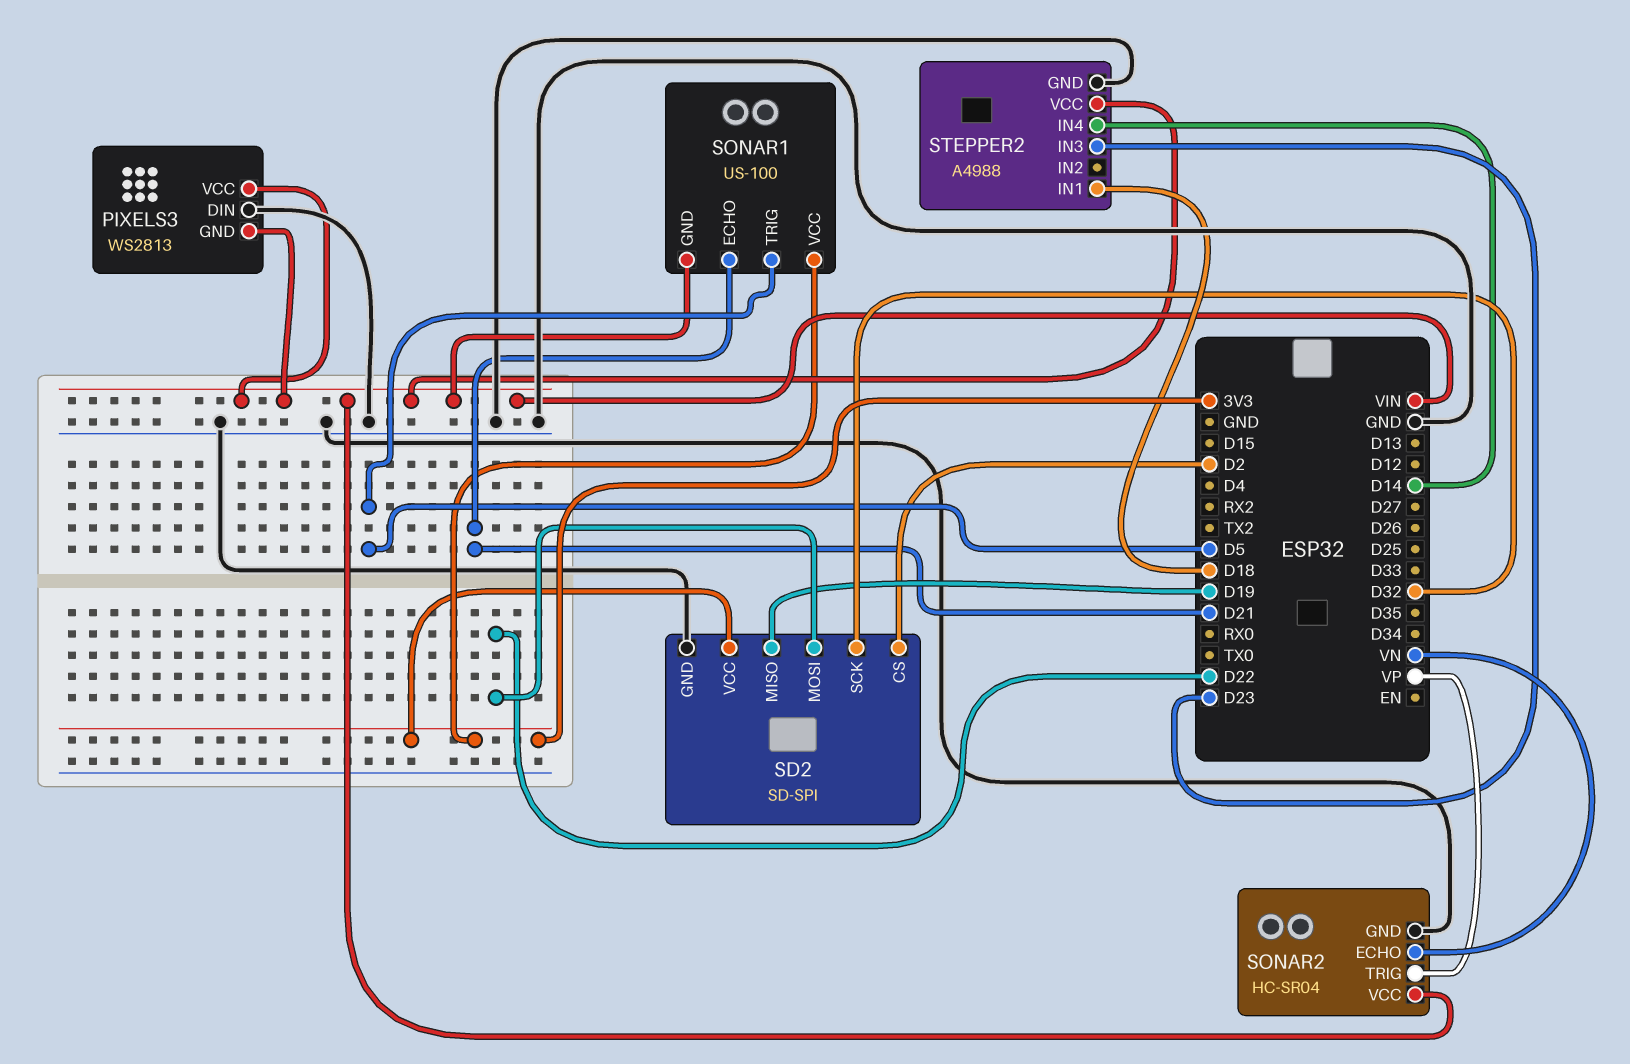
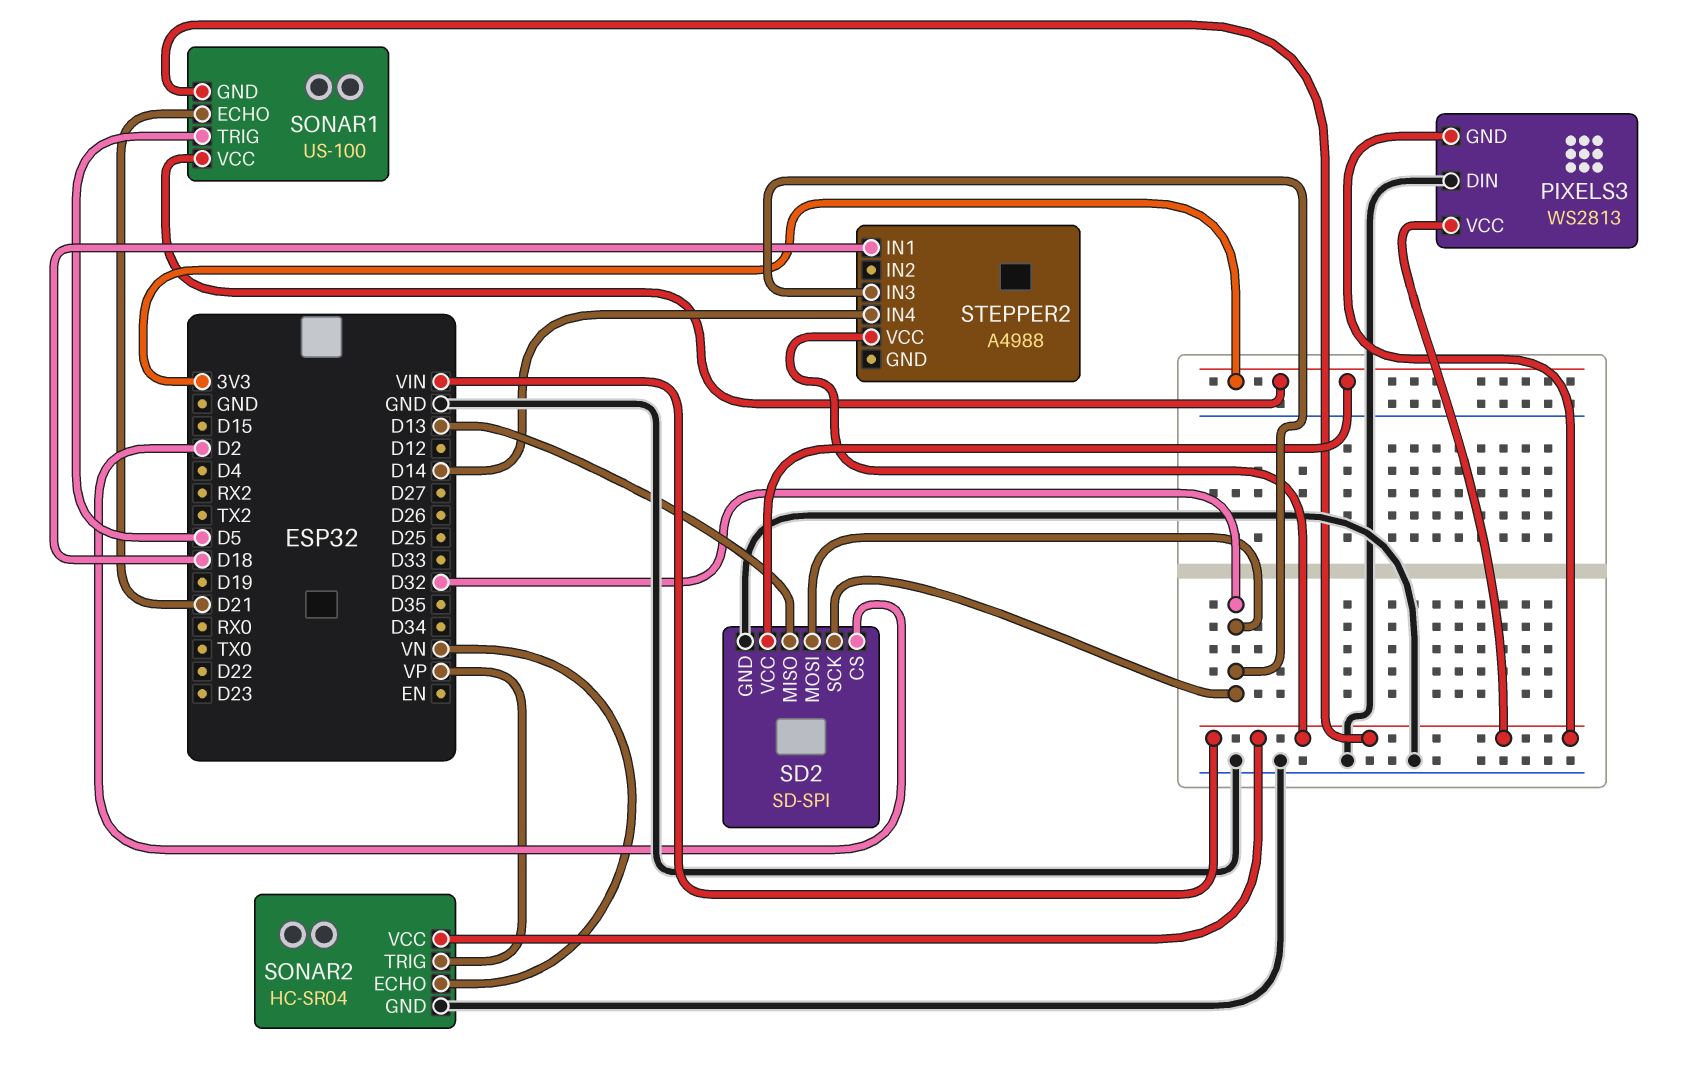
SD2 pin MISO: D19 -> D13
SD2 pin MOSI: D22 -> D32
STEPPER2 pin GND: GND -> none
STEPPER2 pin IN3: D23 -> D32

